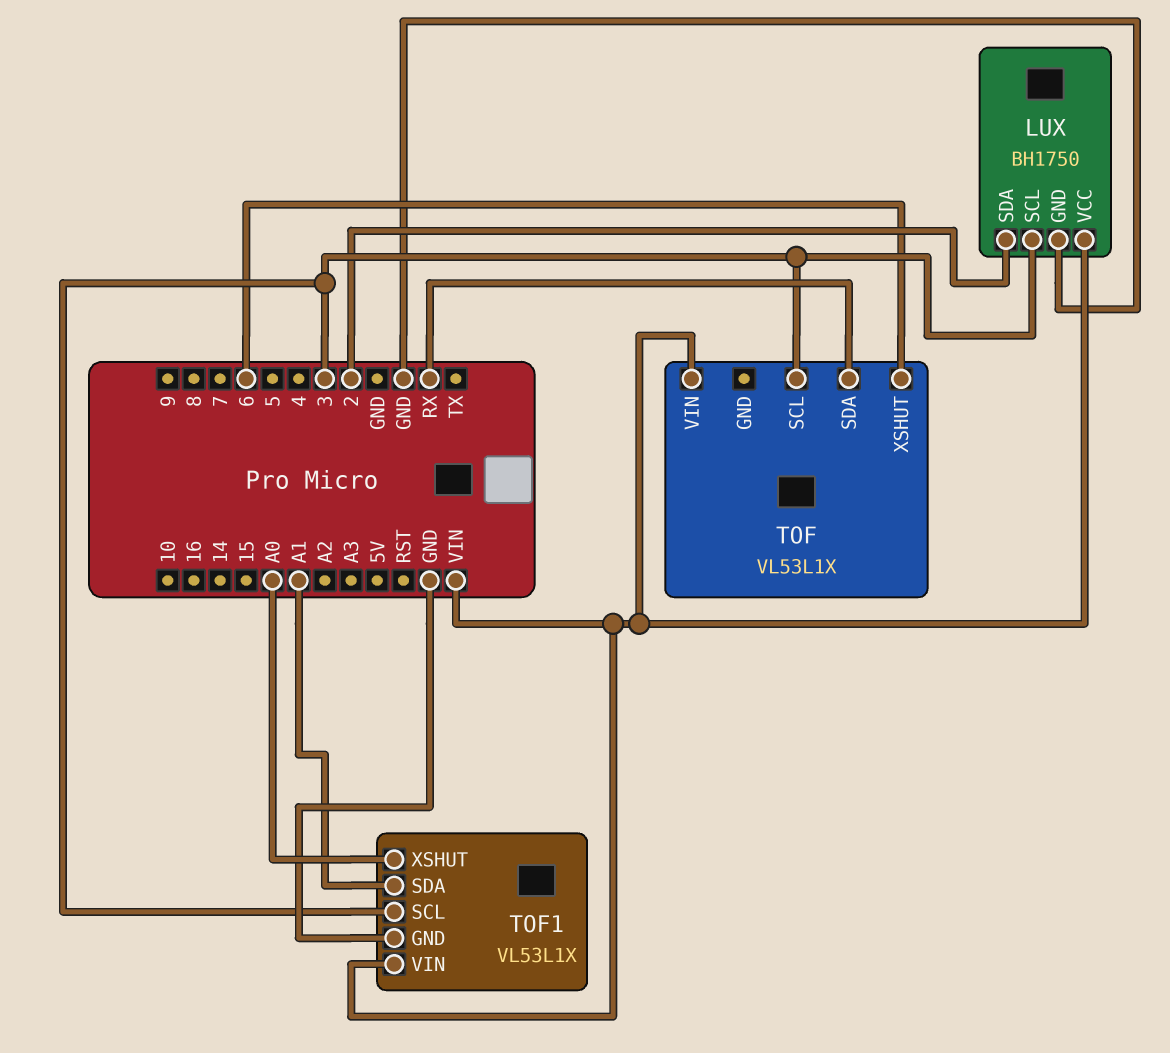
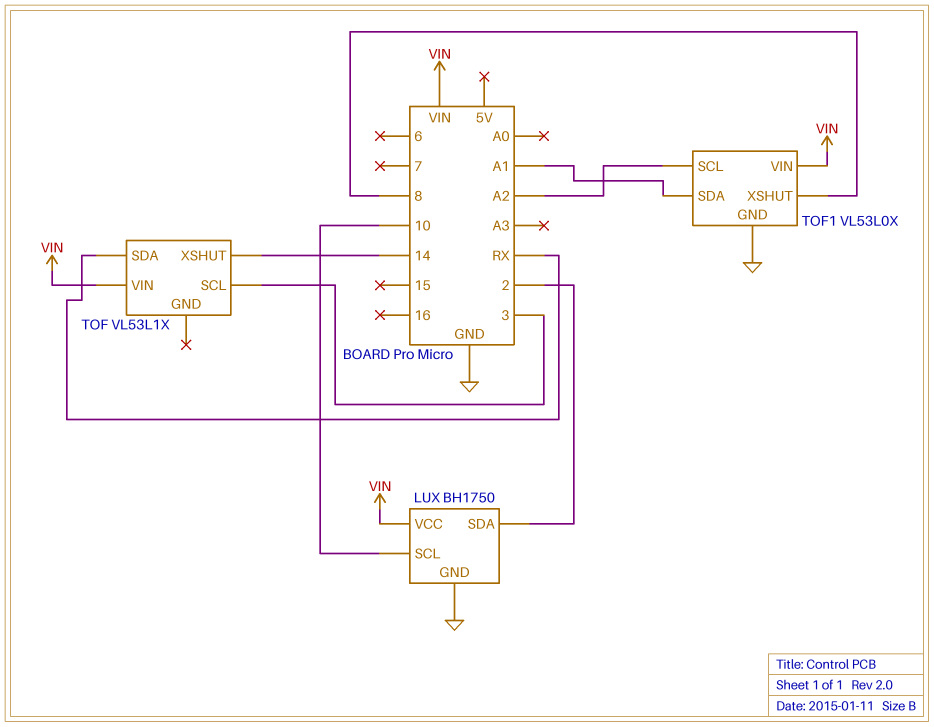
LUX pin SCL: 3 -> 10
TOF pin XSHUT: 6 -> 14
TOF1: VL53L1X -> VL53L0X
TOF1 pin SCL: 3 -> A2
TOF1 pin XSHUT: A0 -> 8

